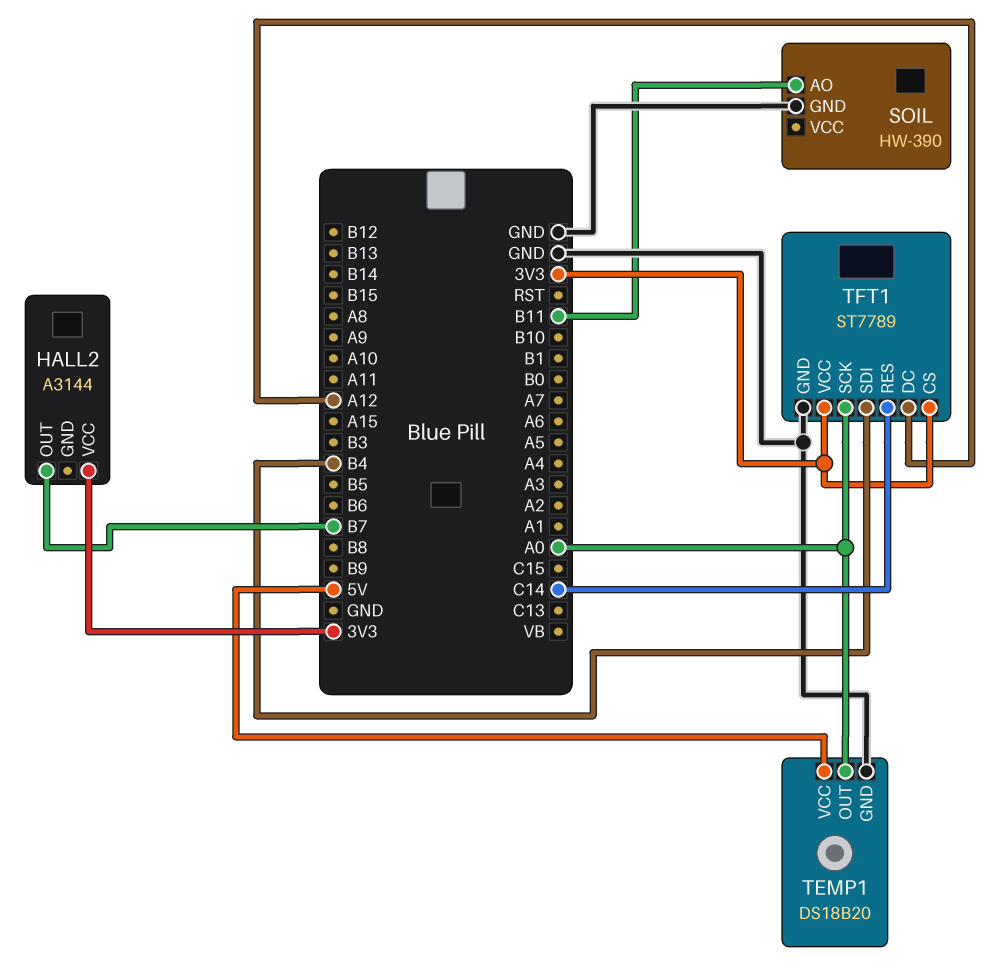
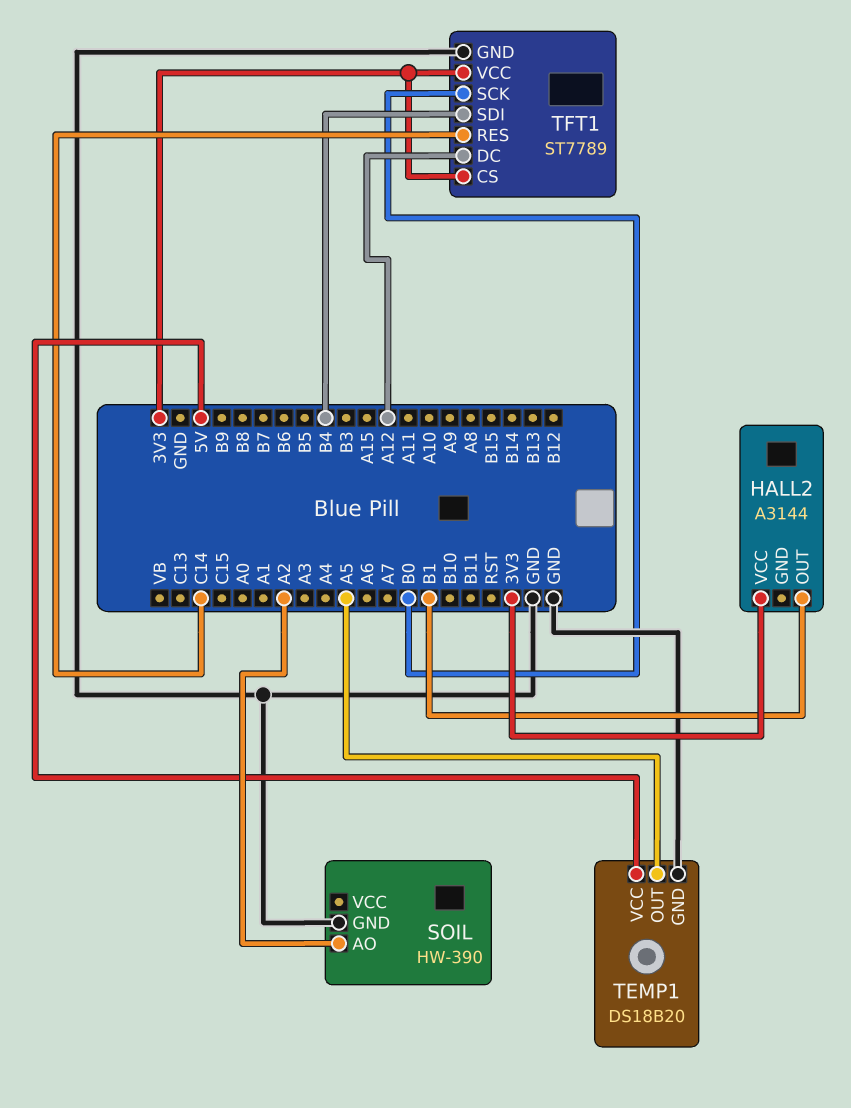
HALL2 pin OUT: B7 -> B1
SOIL pin AO: B11 -> A2
TEMP1 pin OUT: A0 -> A5
TFT1 pin SCK: A0 -> B0

